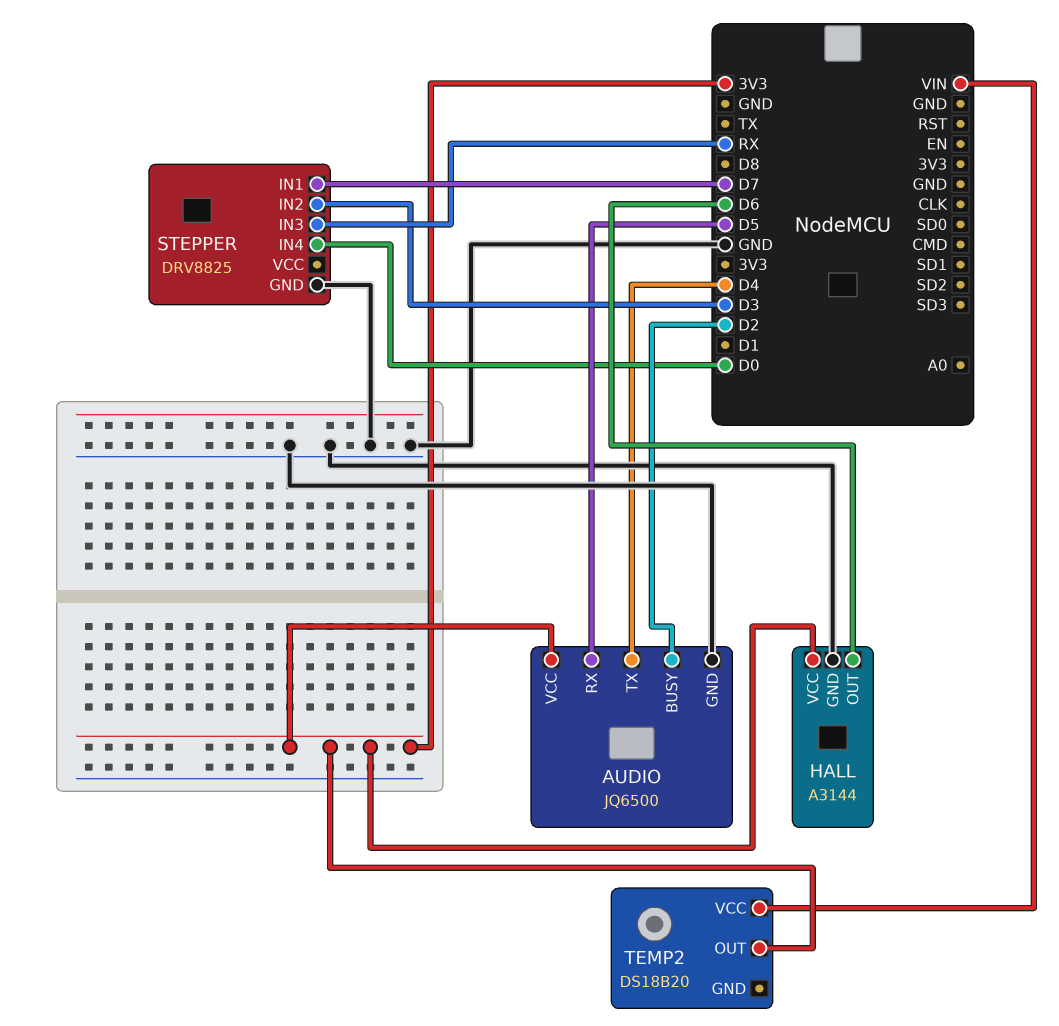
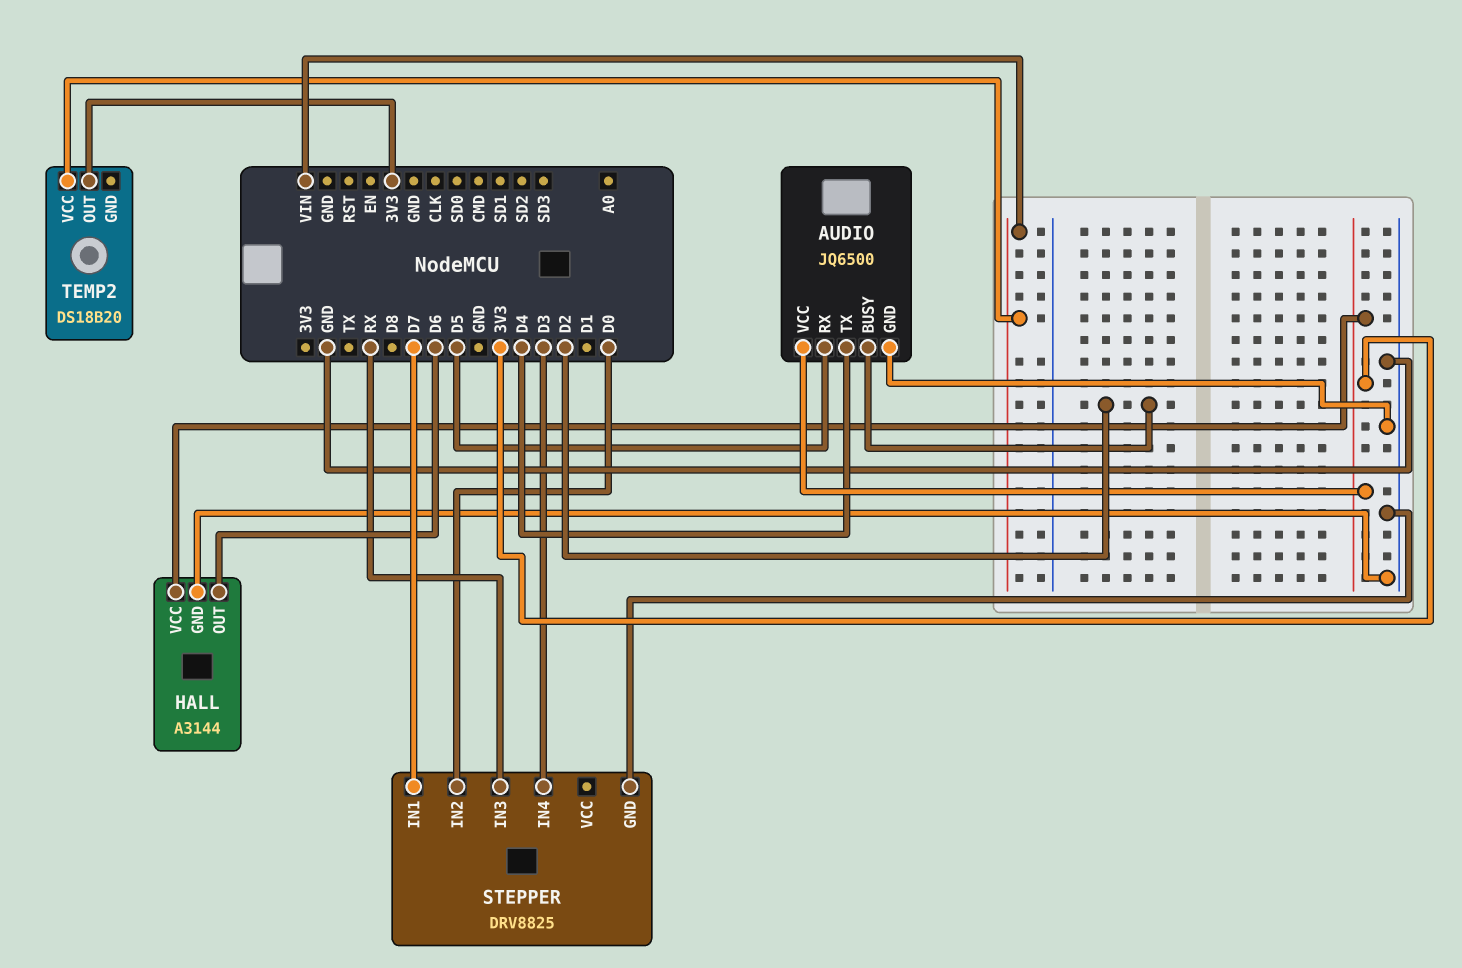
STEPPER pin IN2: D3 -> D0
STEPPER pin IN4: D0 -> D3

